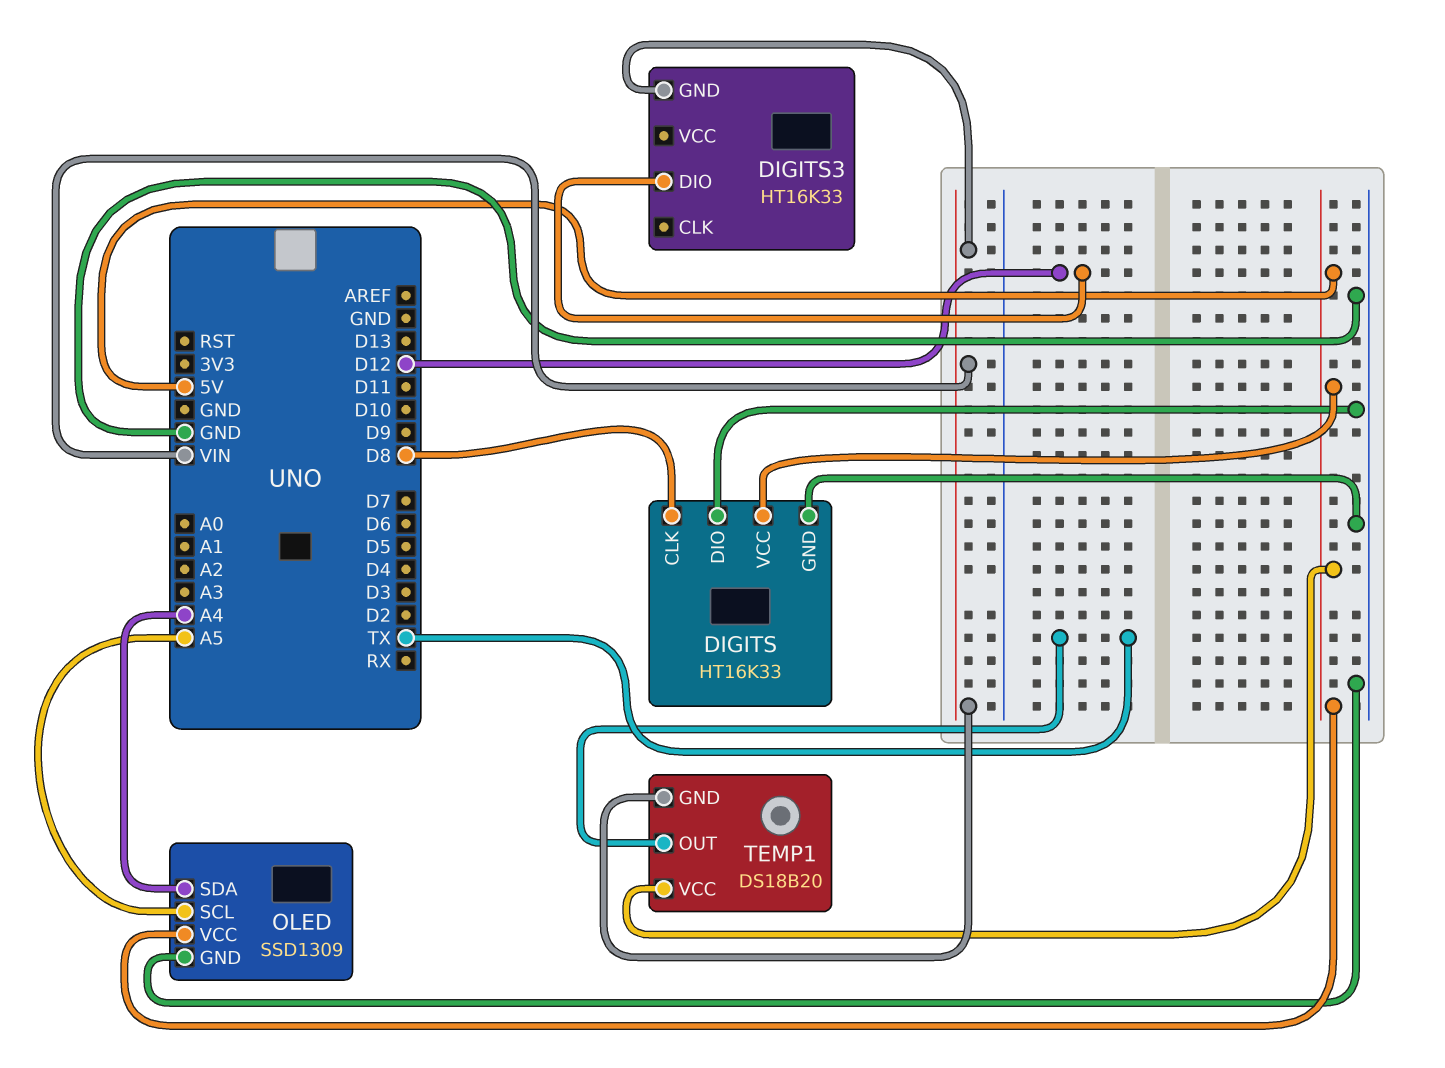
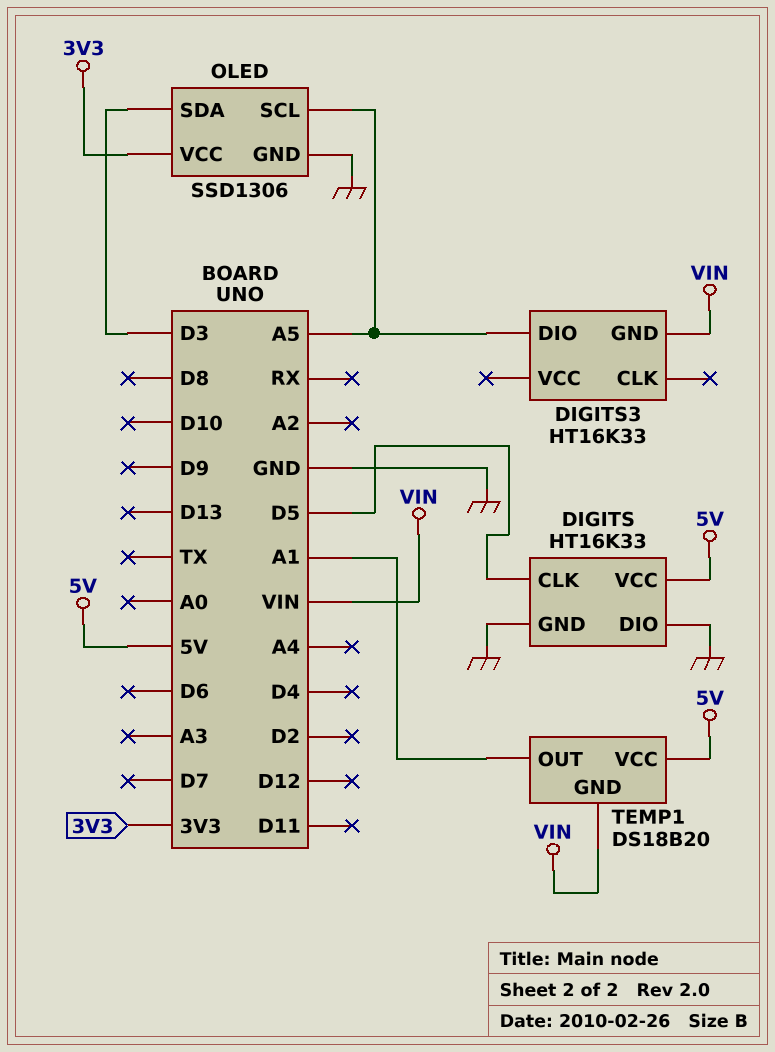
DIGITS pin CLK: D8 -> D5
DIGITS3 pin DIO: D12 -> A5
OLED: SSD1309 -> SSD1306
OLED pin SDA: A4 -> D3
OLED pin VCC: 5V -> 3V3
TEMP1 pin OUT: TX -> A1

